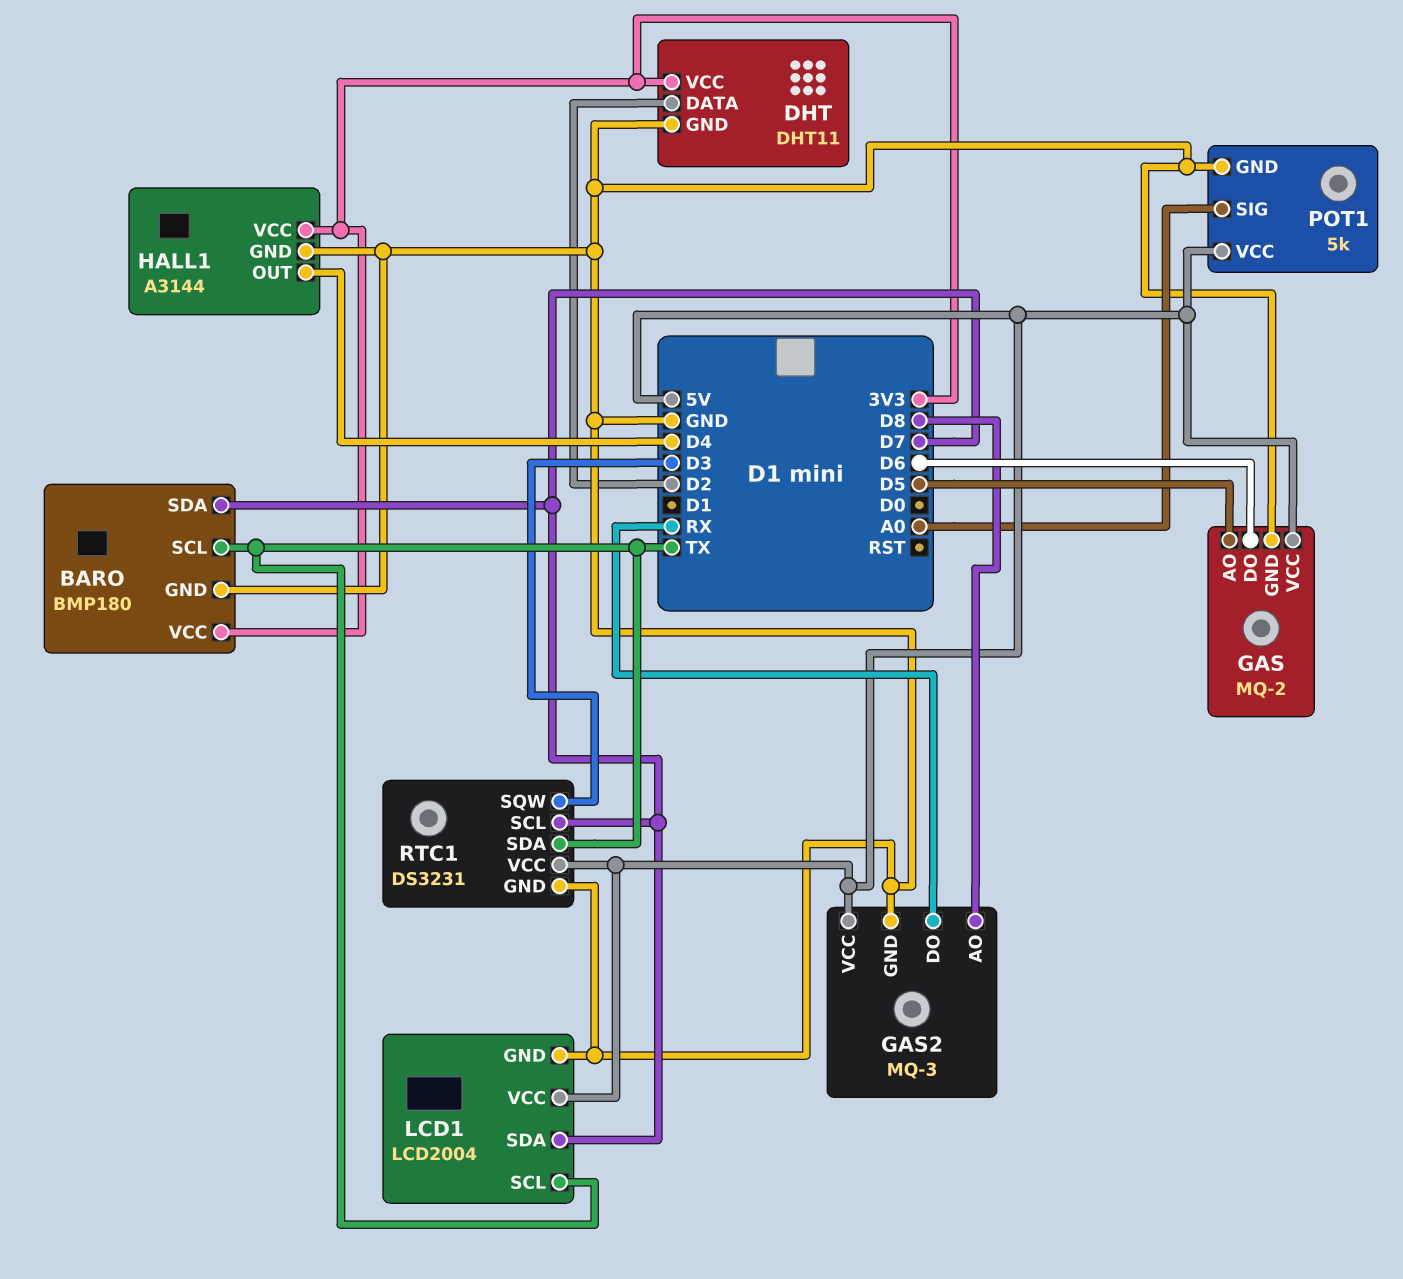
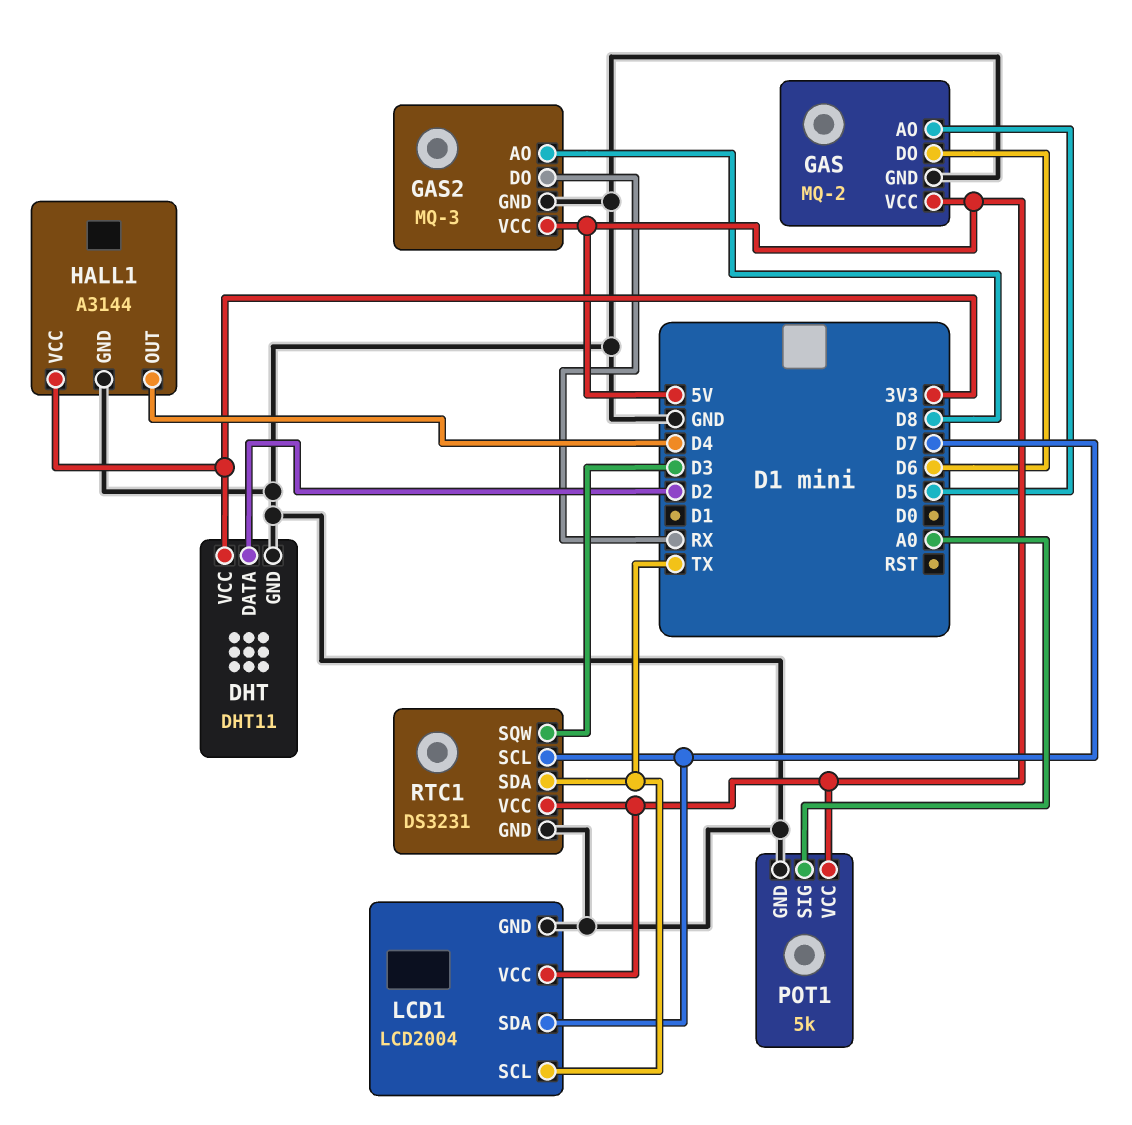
BARO: BMP180 -> none
BARO pin GND: GND -> none
BARO pin SCL: TX -> none
BARO pin SDA: D7 -> none
BARO pin VCC: 3V3 -> none

